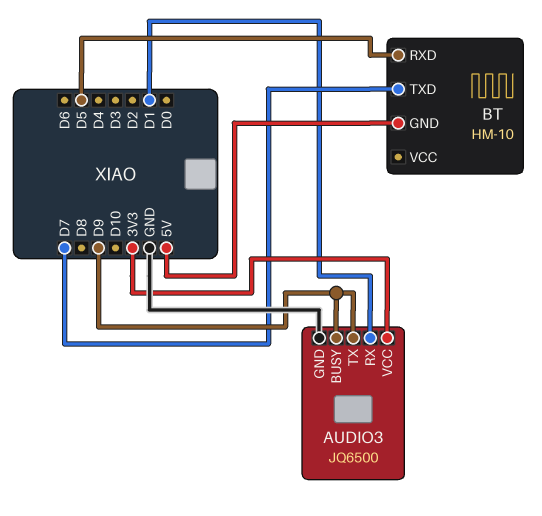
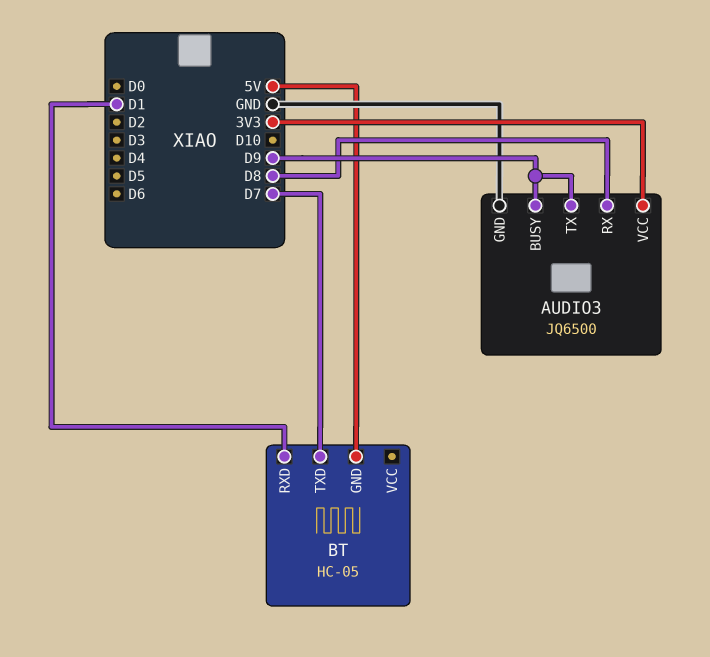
AUDIO3 pin RX: D1 -> D8
BT: HM-10 -> HC-05
BT pin RXD: D5 -> D1

